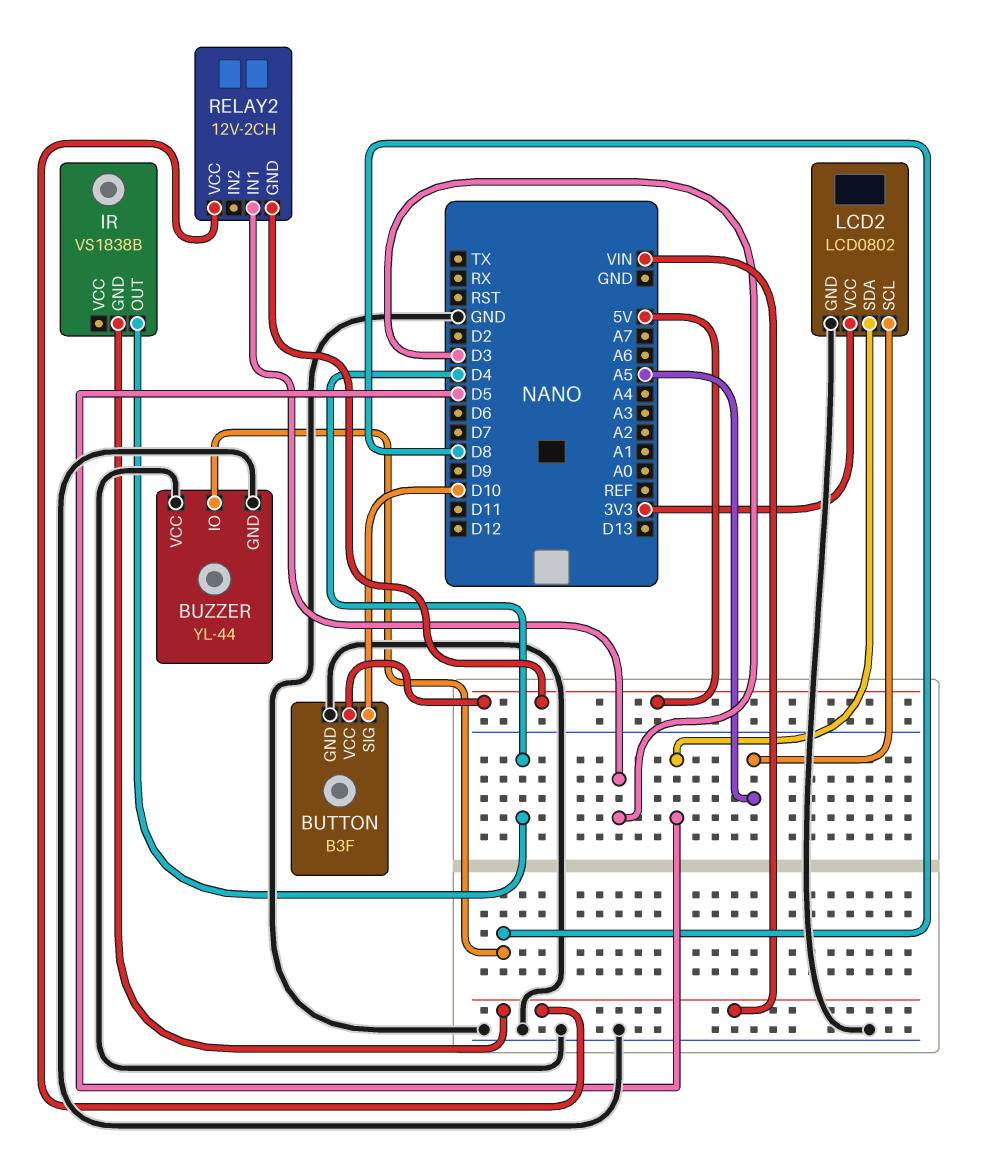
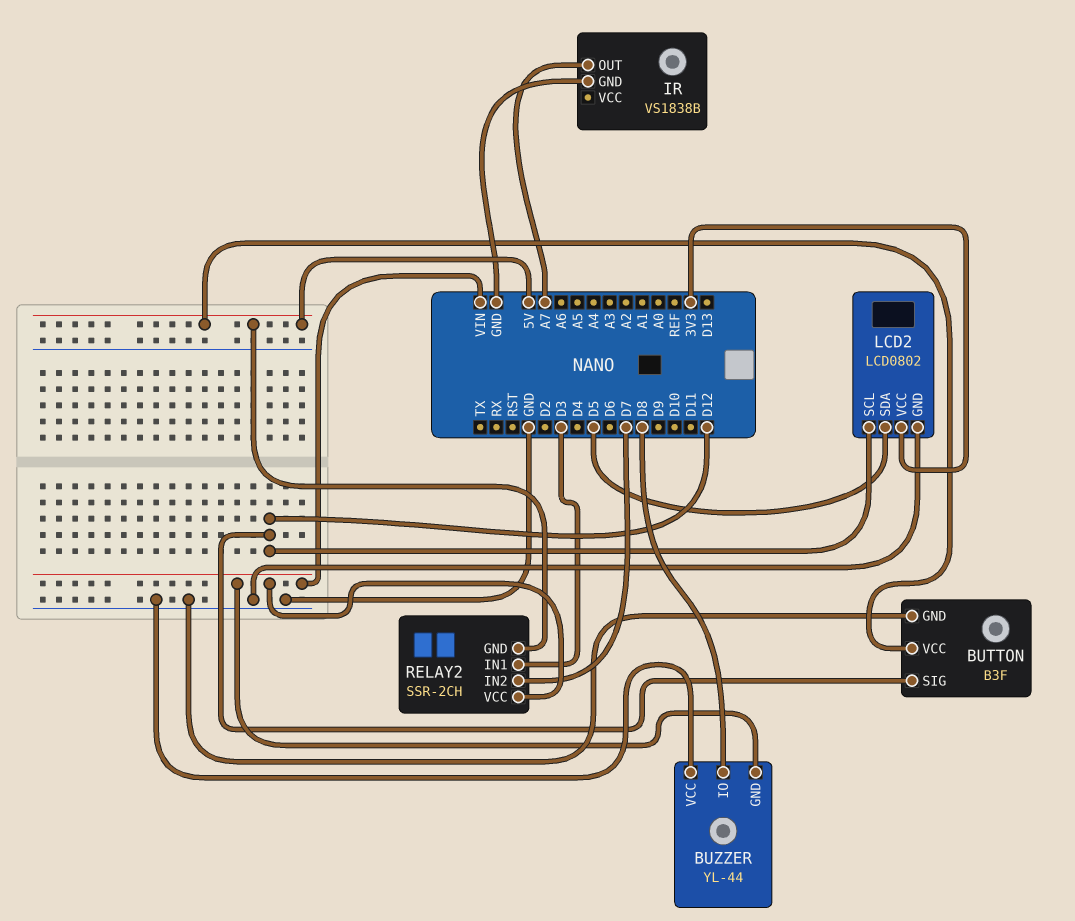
BUTTON pin SIG: D10 -> D12
BUZZER pin GND: GND -> VIN
IR pin GND: VIN -> GND
IR pin OUT: D4 -> A7
LCD2 pin SCL: A5 -> D12
RELAY2: 12V-2CH -> SSR-2CH
RELAY2 pin IN2: none -> D7

